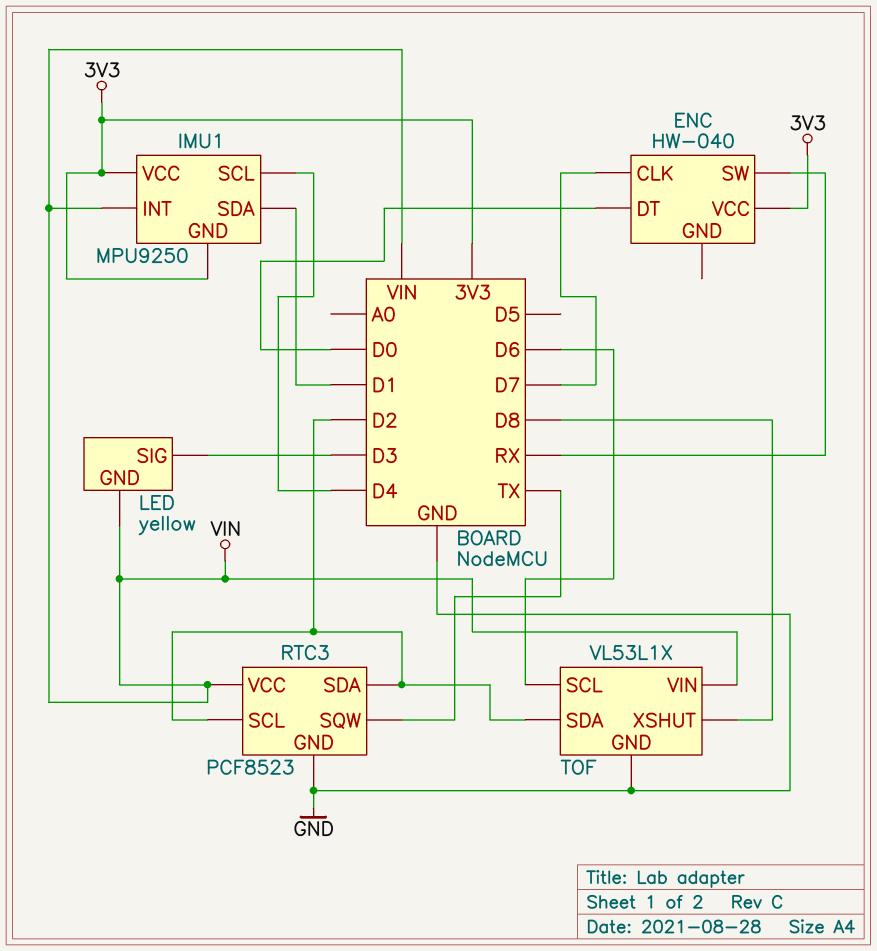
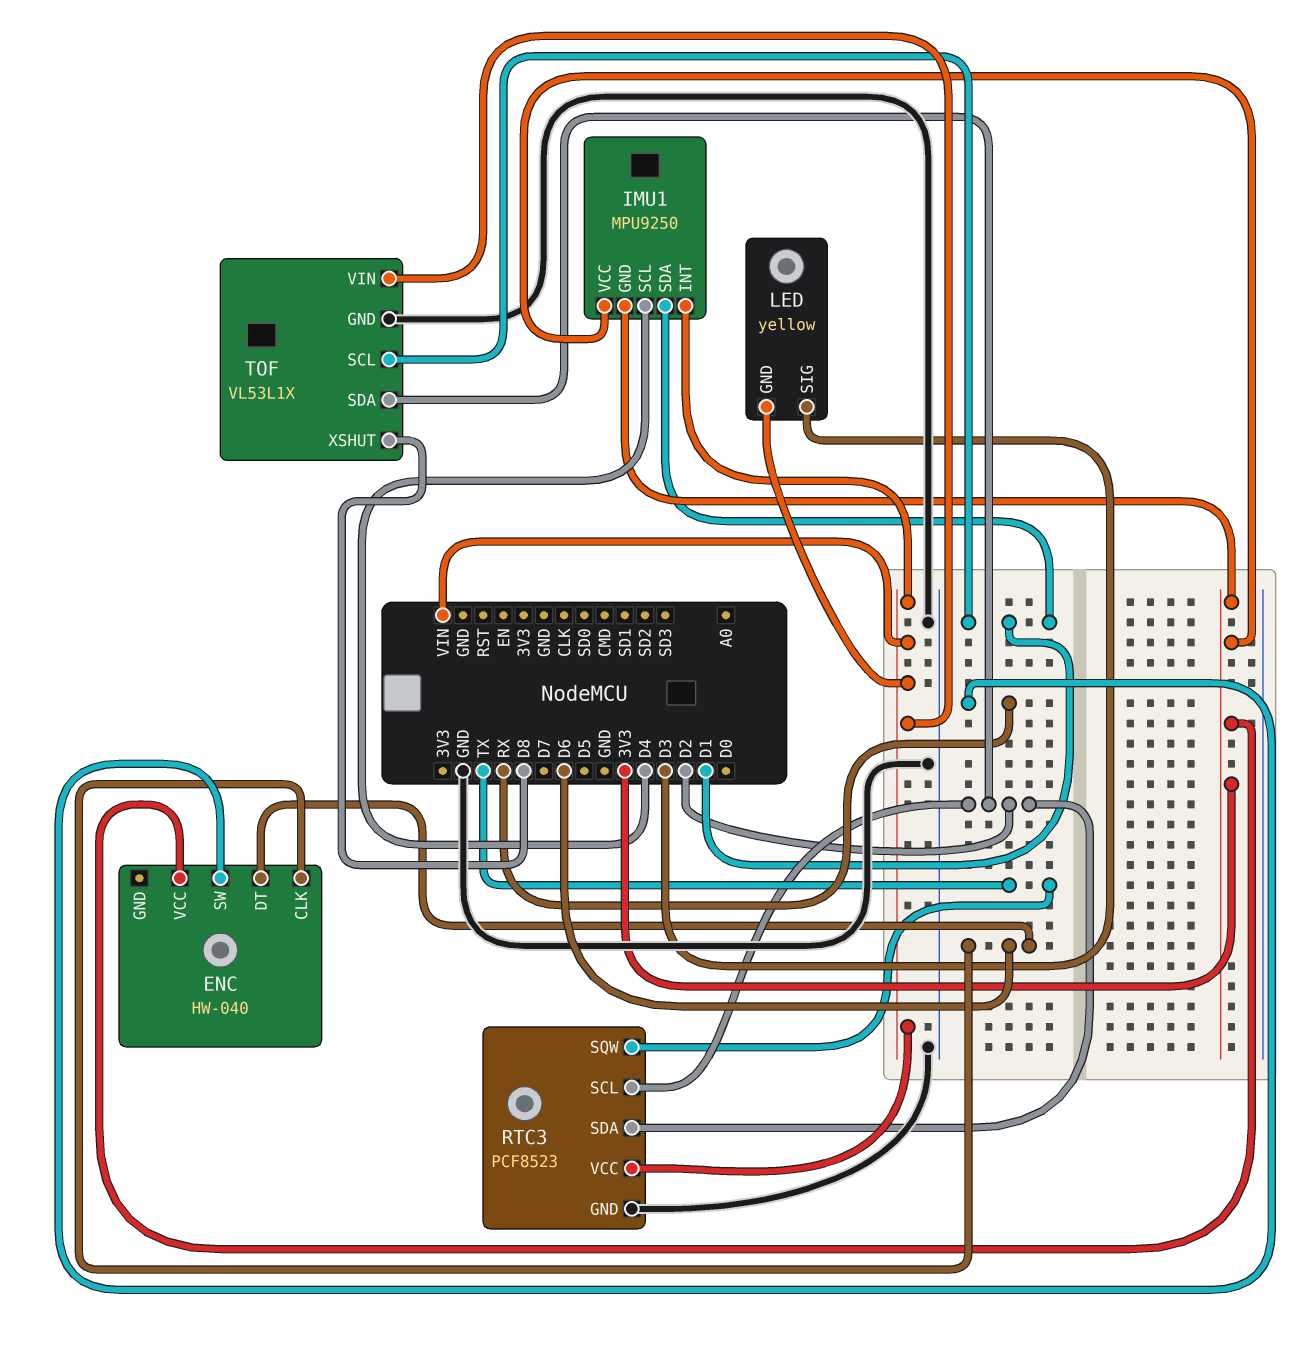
ENC pin CLK: D7 -> D6
ENC pin DT: D0 -> D6
TOF pin SCL: D6 -> D1

